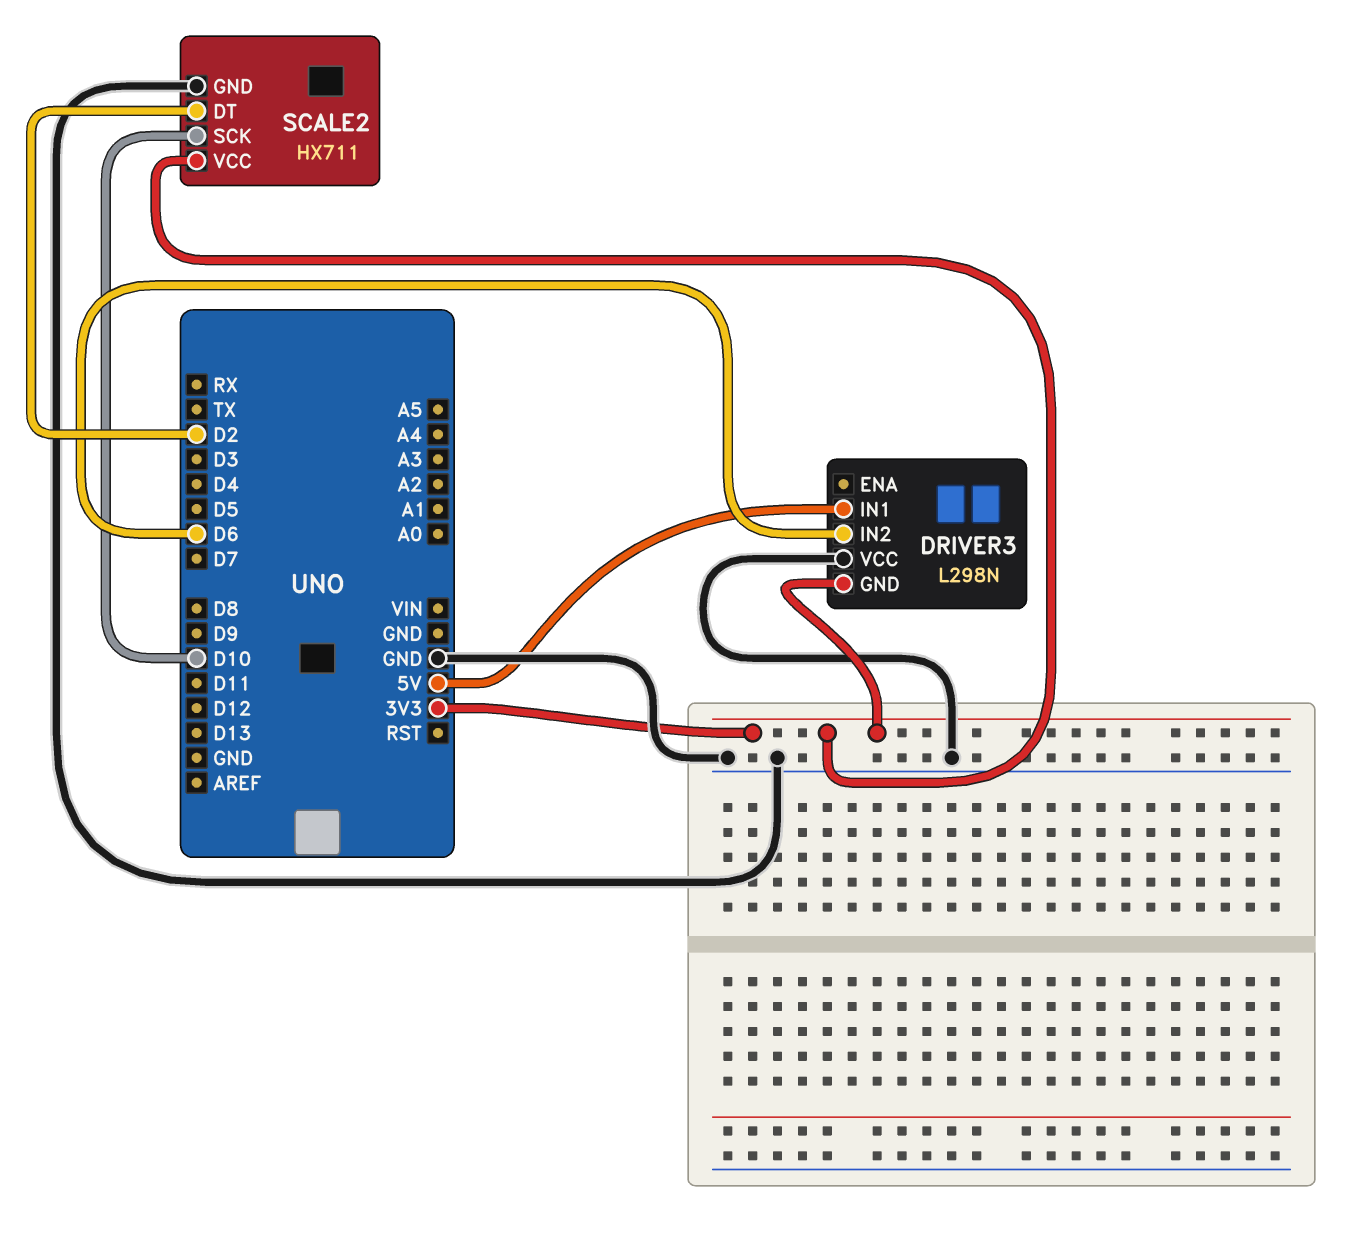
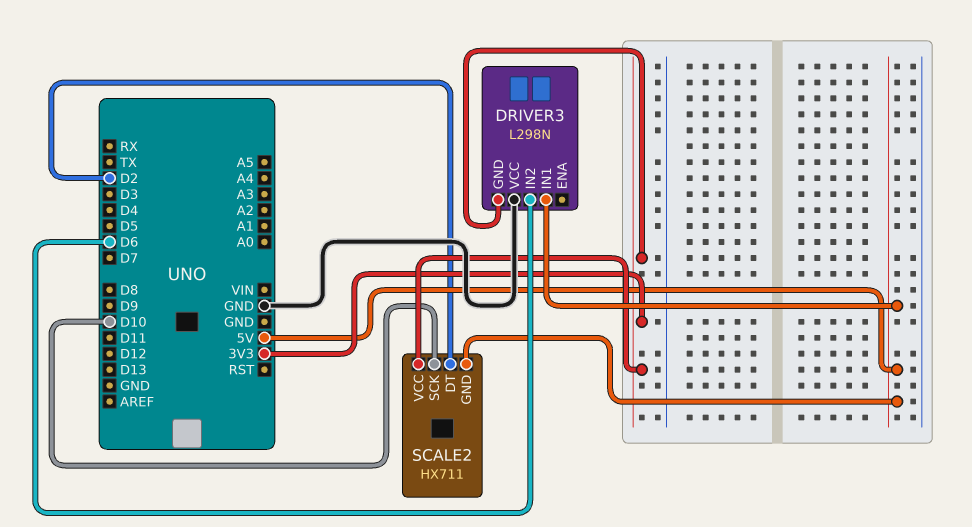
SCALE2 pin GND: GND -> 5V

